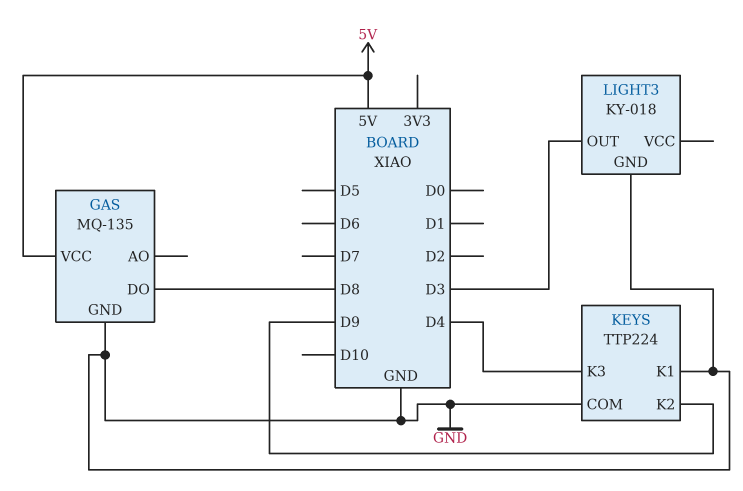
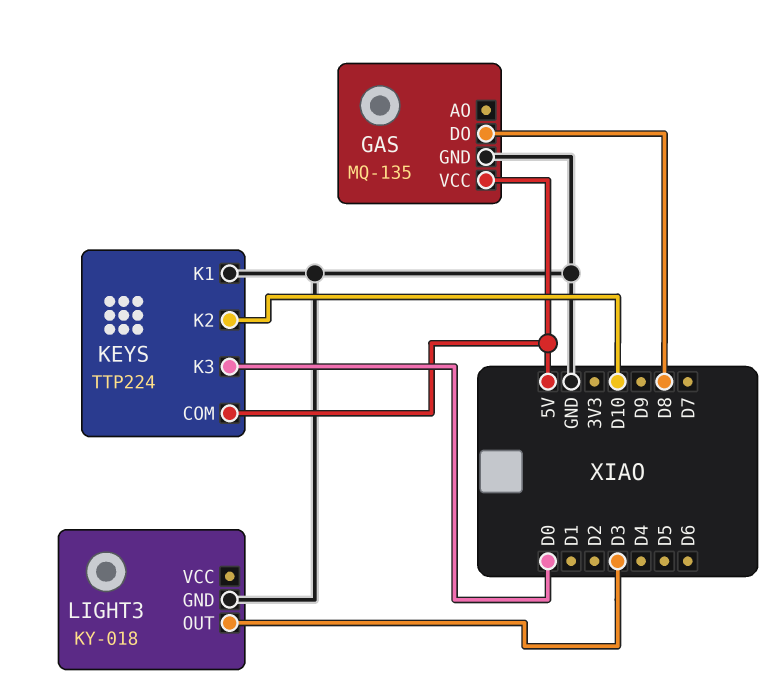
KEYS pin COM: GND -> 5V
KEYS pin K2: D9 -> D10
KEYS pin K3: D4 -> D0

